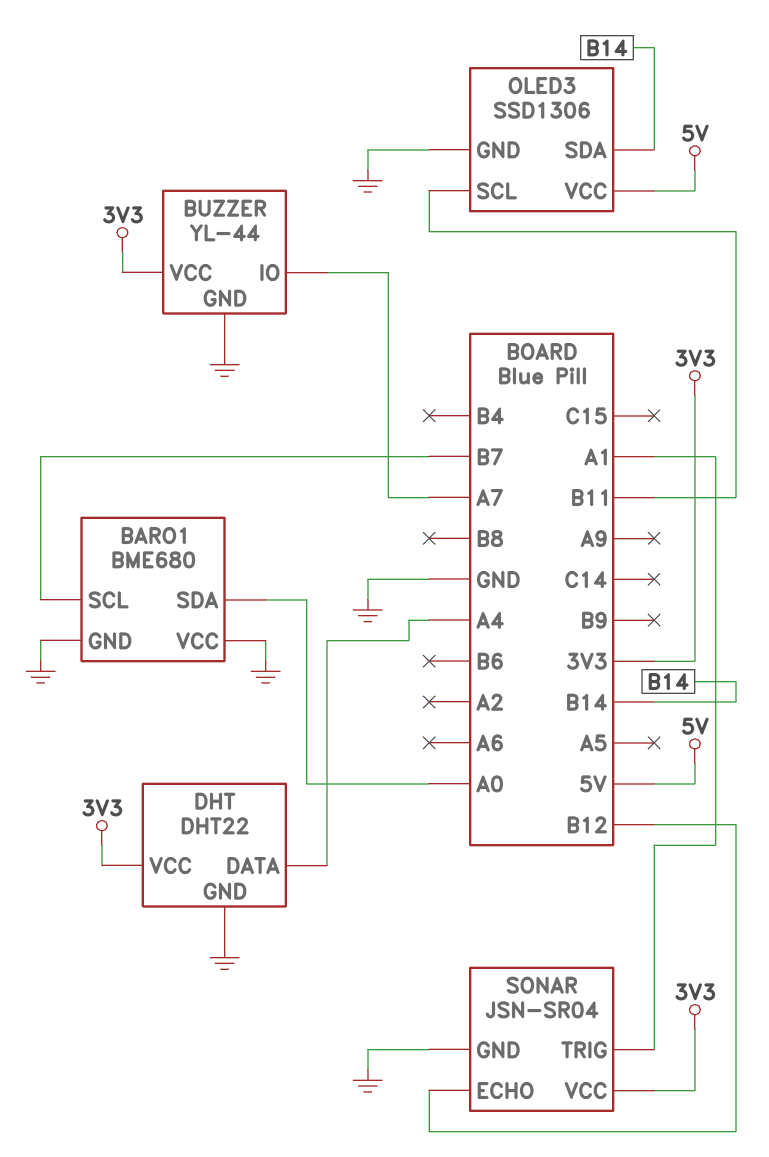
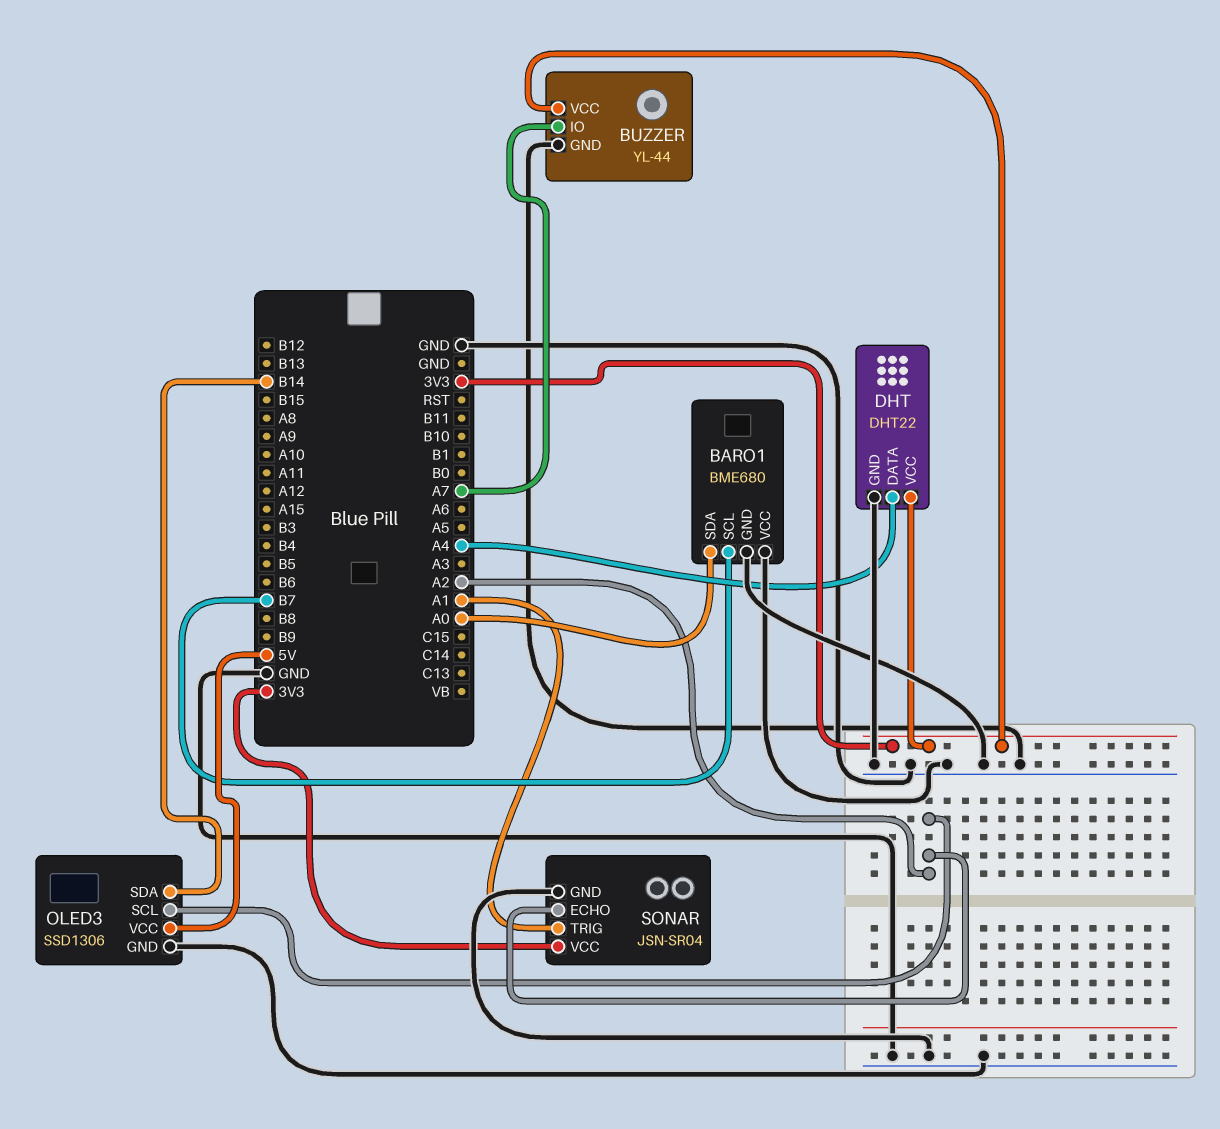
OLED3 pin SCL: B11 -> A2
SONAR pin ECHO: B12 -> A2

